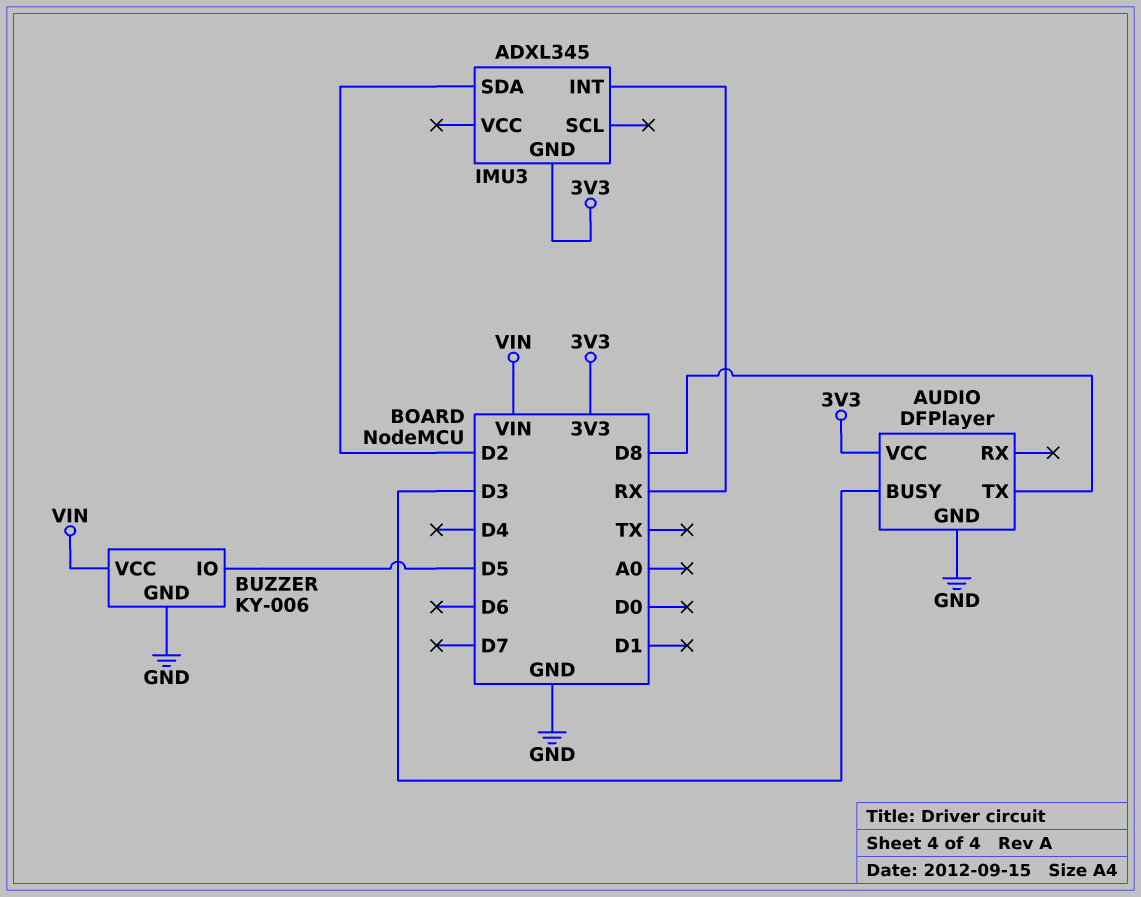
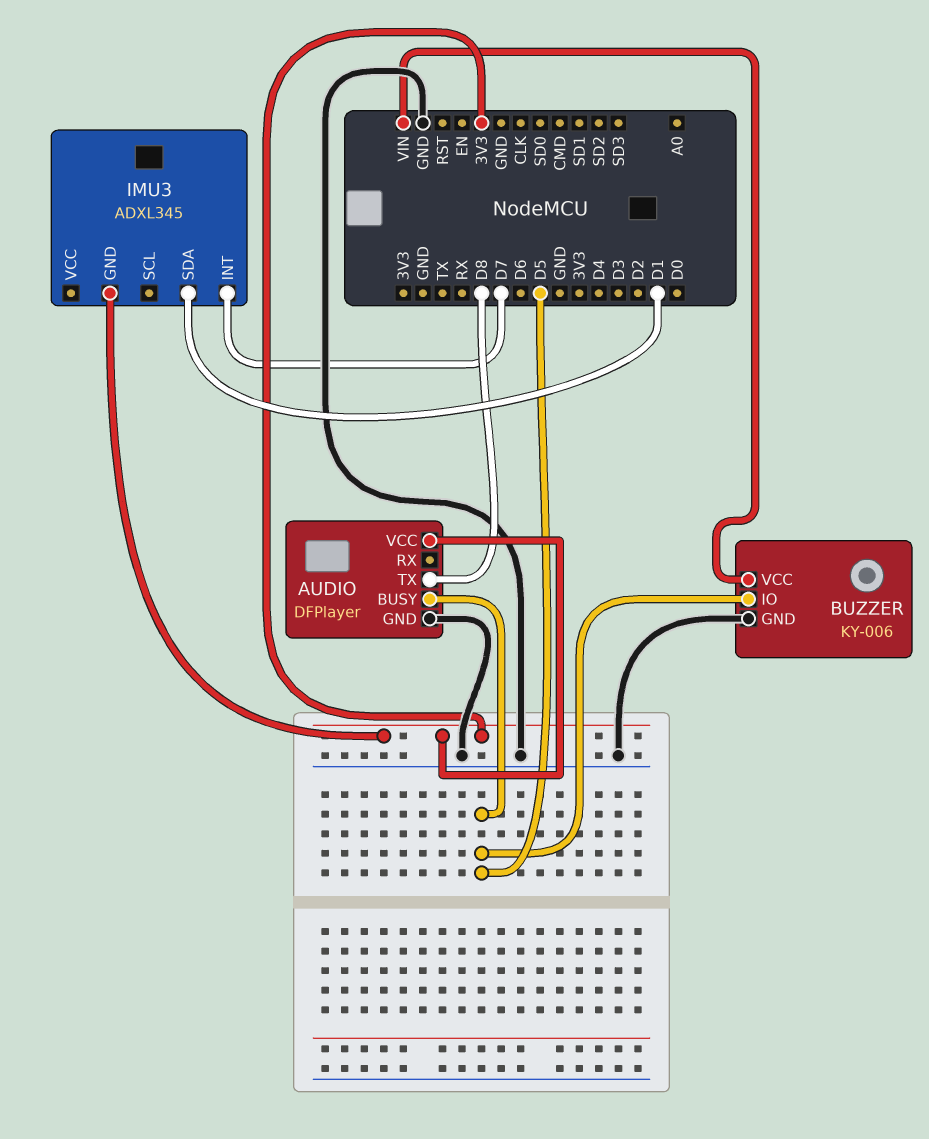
AUDIO pin BUSY: D3 -> D5
IMU3 pin INT: RX -> D7
IMU3 pin SDA: D2 -> D1

